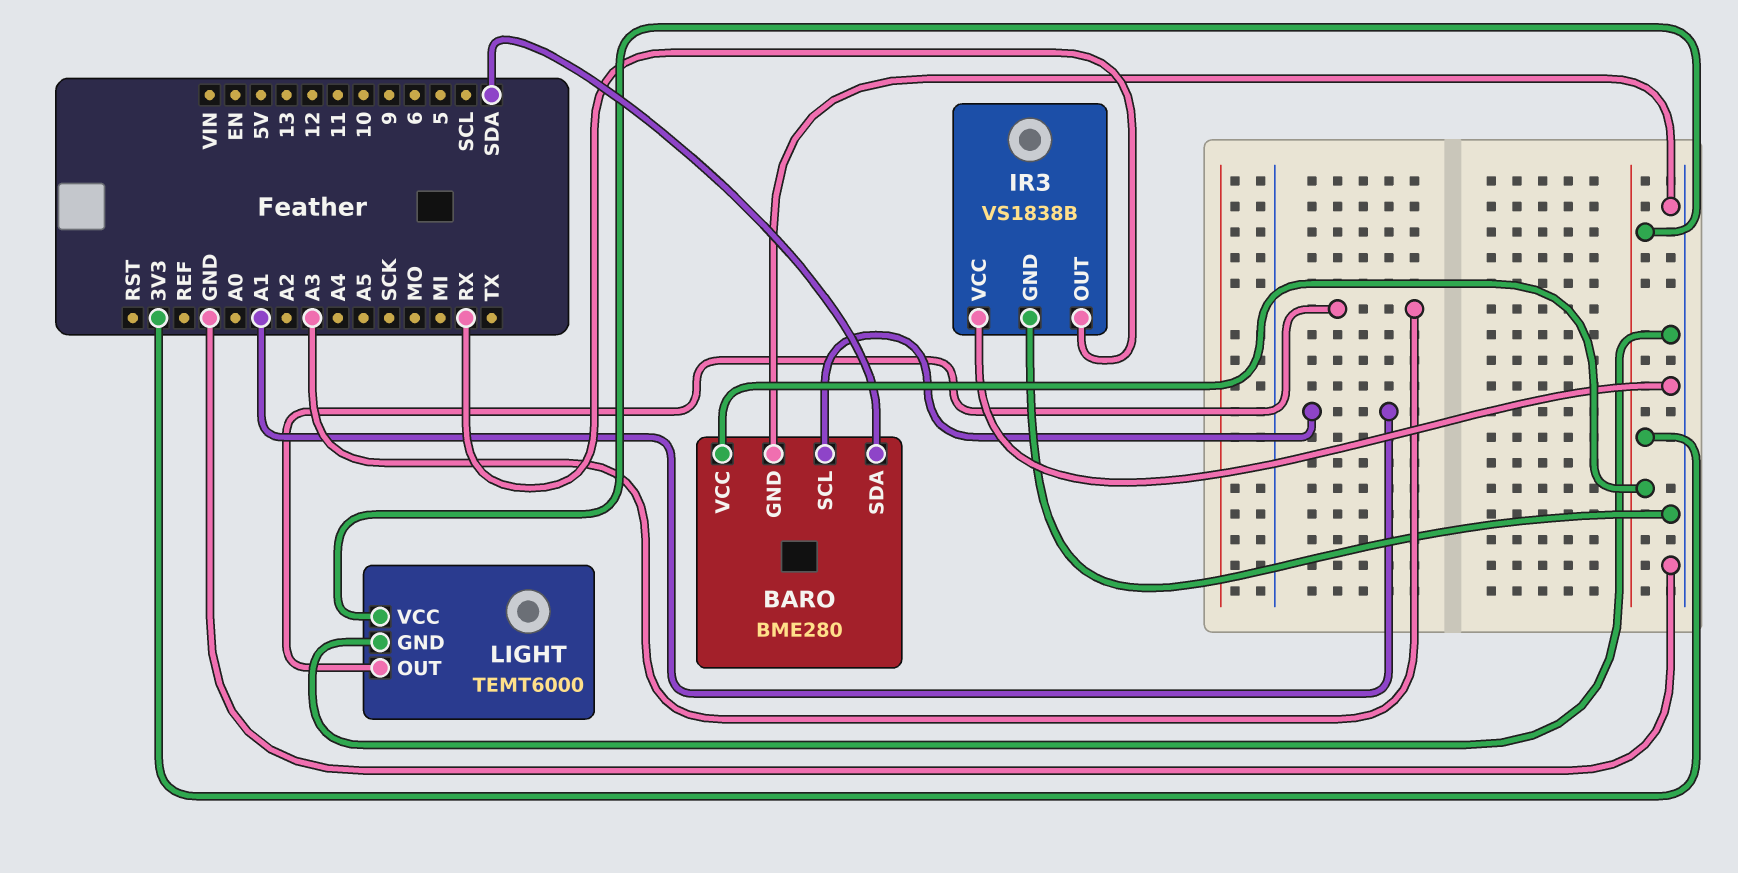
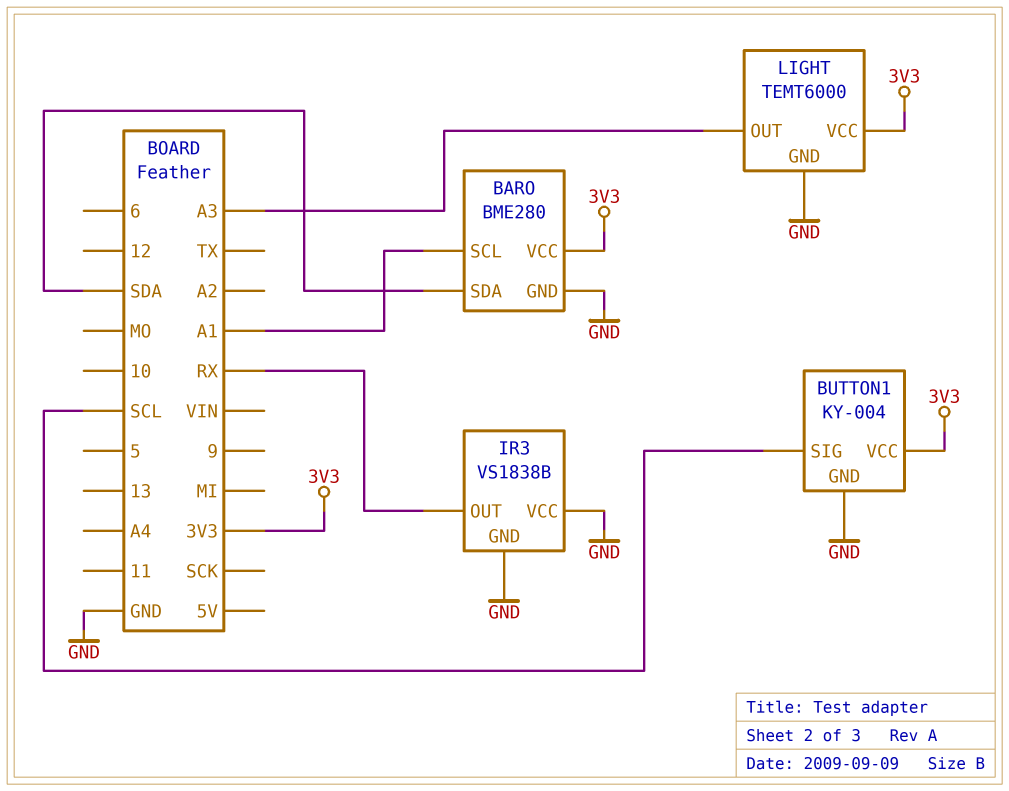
BUTTON1: none -> KY-004
BUTTON1 pin GND: none -> GND
BUTTON1 pin SIG: none -> SCL
BUTTON1 pin VCC: none -> 3V3

